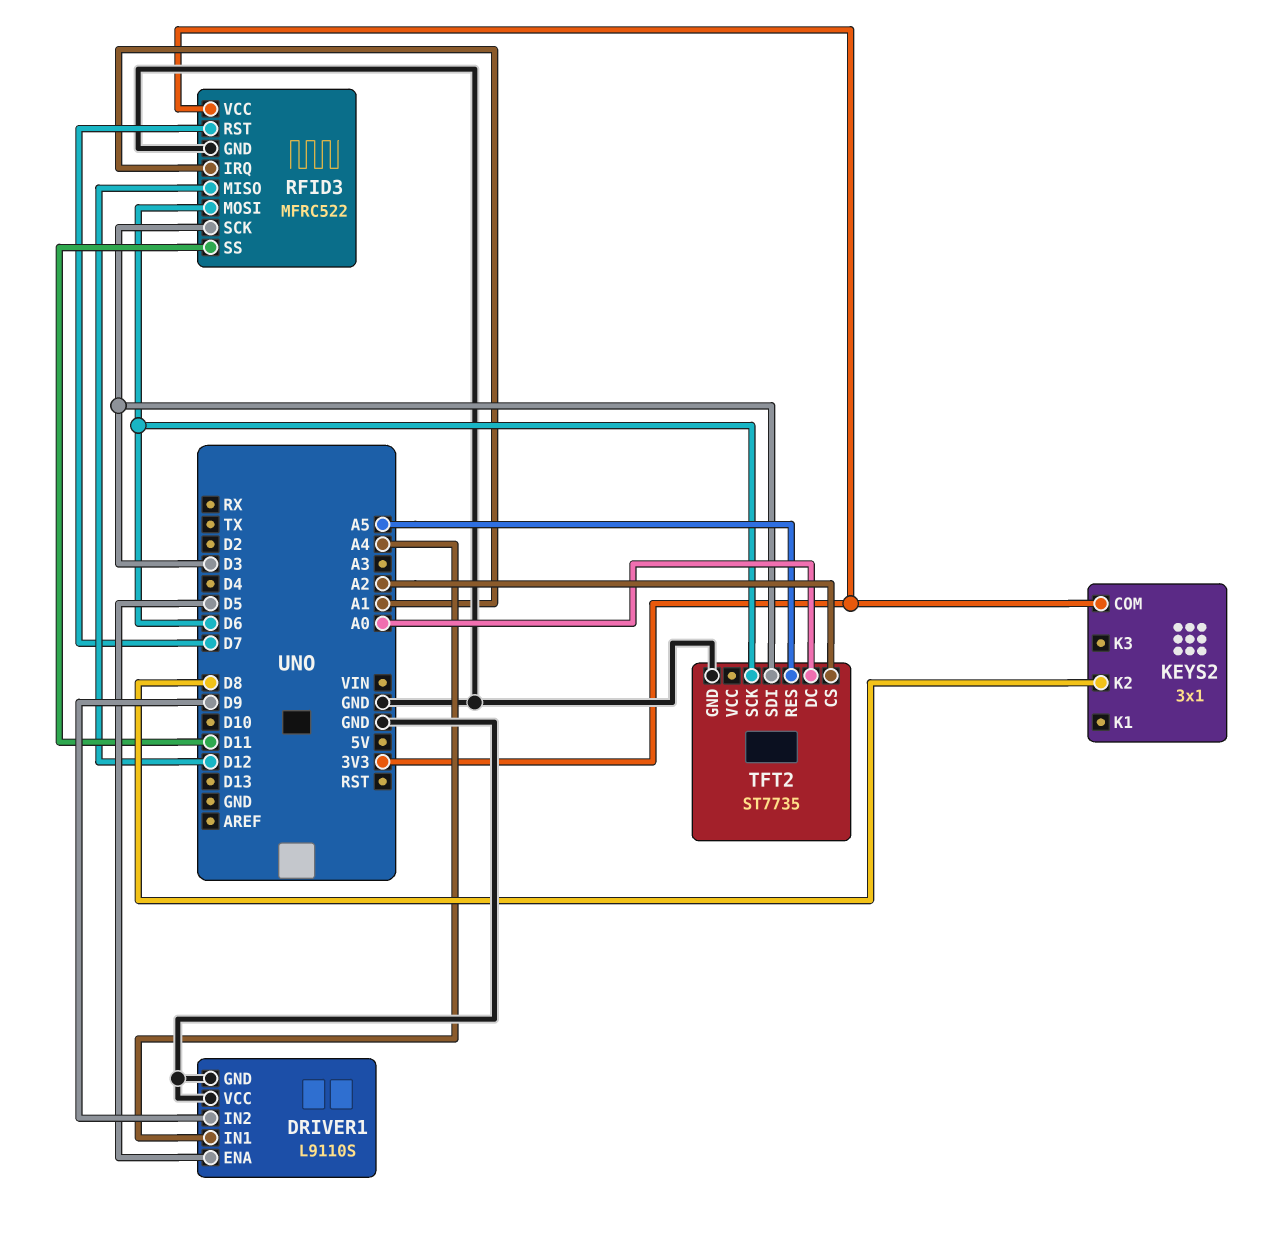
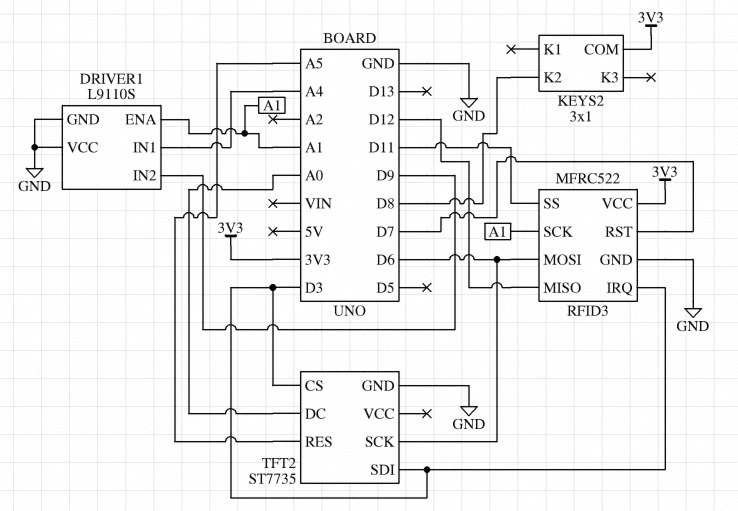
DRIVER1 pin ENA: D5 -> A1
RFID3 pin IRQ: A1 -> D3
RFID3 pin SCK: D3 -> A1
TFT2 pin CS: A2 -> D3

